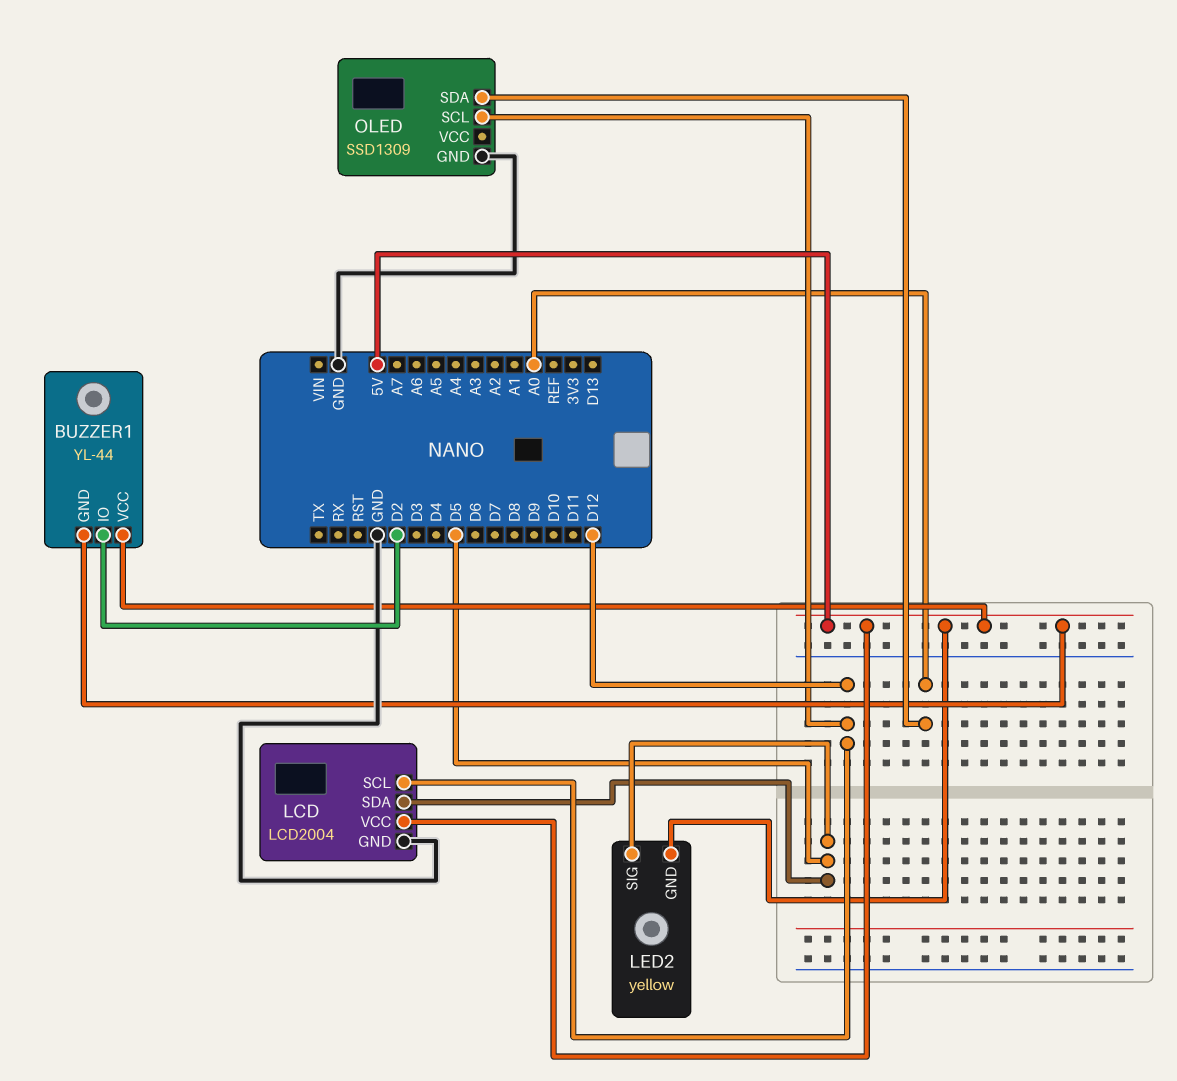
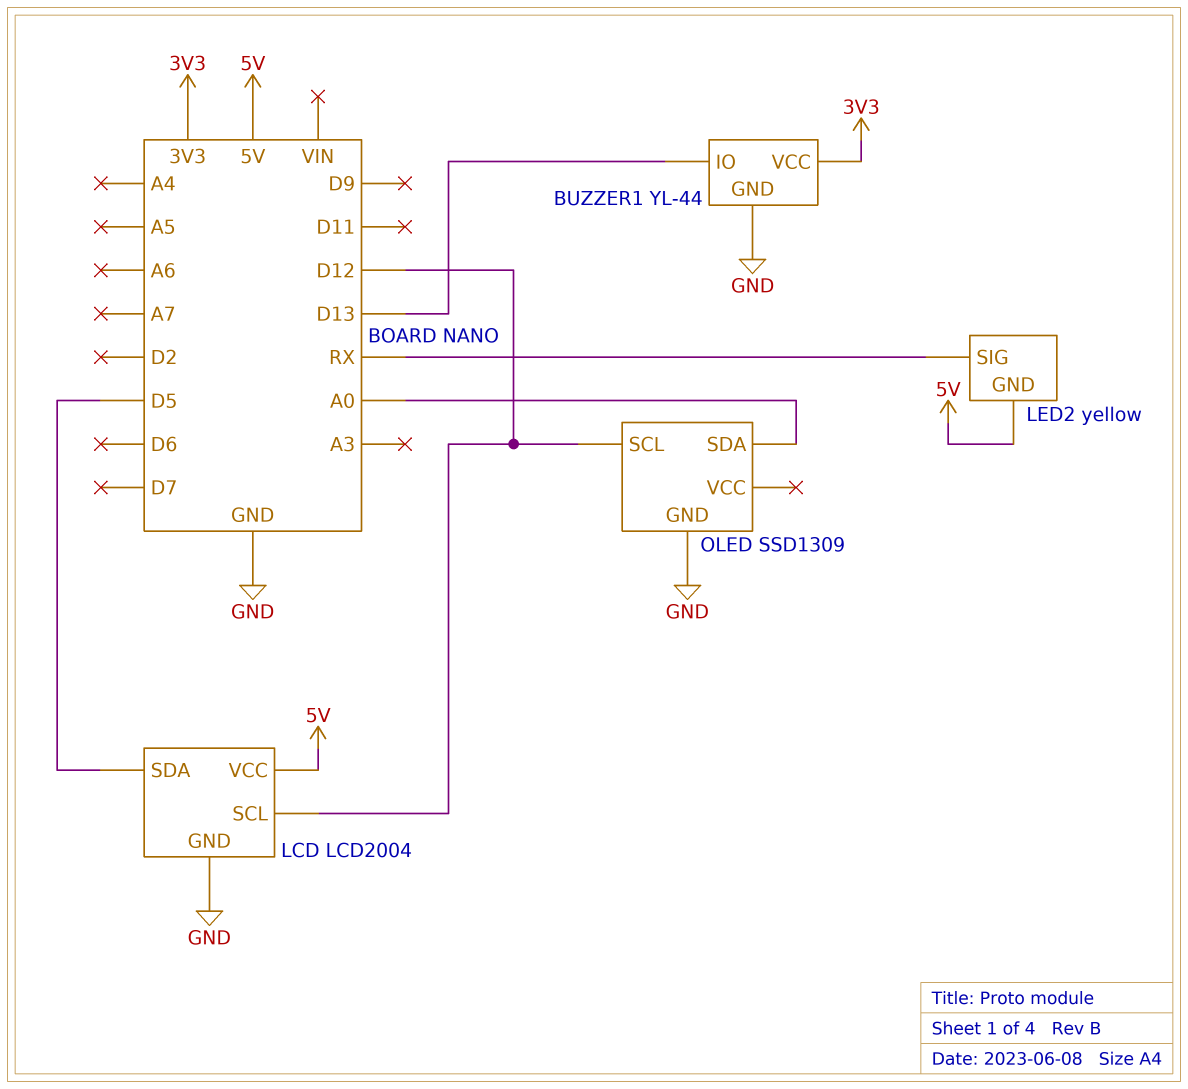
BUZZER1 pin GND: 5V -> GND
BUZZER1 pin IO: D2 -> D13
BUZZER1 pin VCC: 5V -> 3V3
LED2 pin SIG: D5 -> RX

